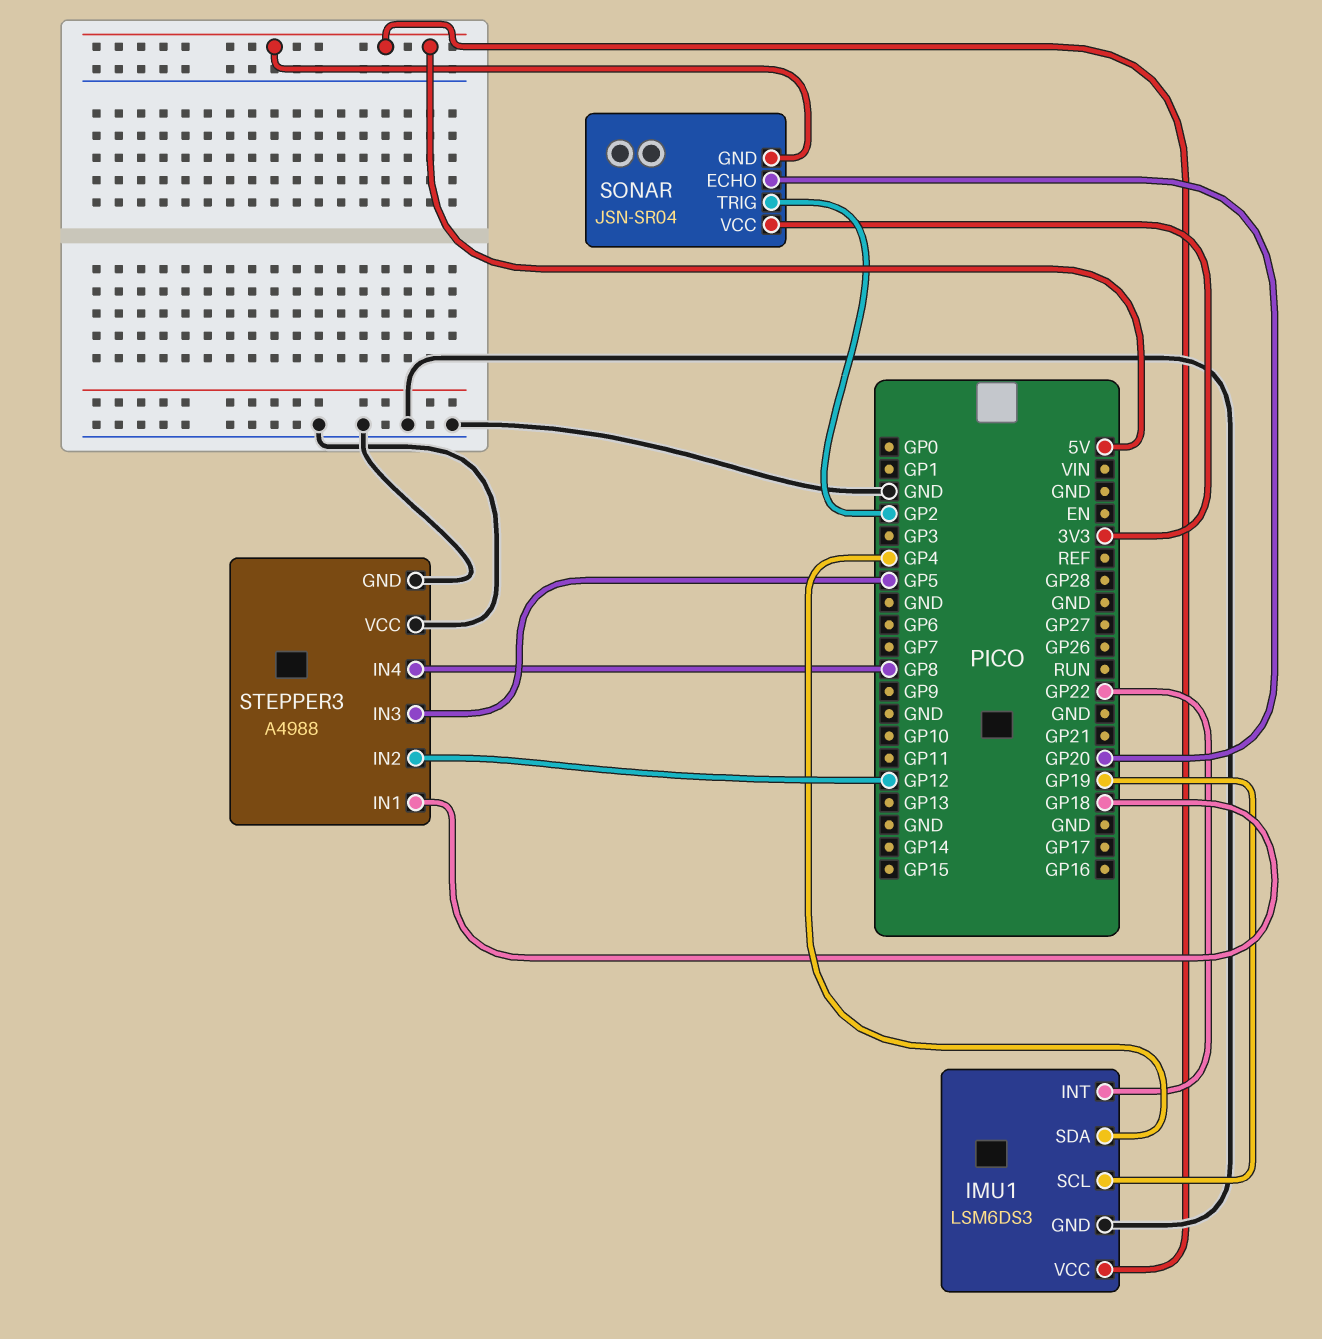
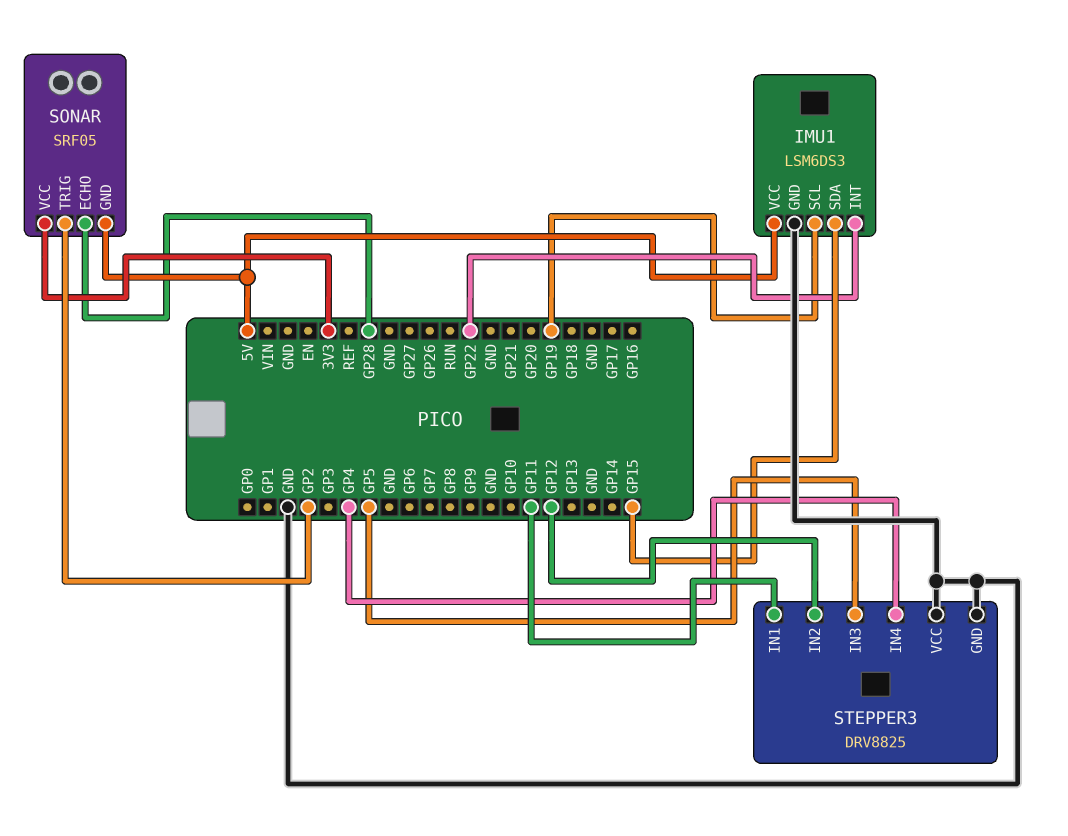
IMU1 pin SDA: GP4 -> GP15
SONAR: JSN-SR04 -> SRF05
SONAR pin ECHO: GP20 -> GP28
STEPPER3: A4988 -> DRV8825
STEPPER3 pin IN1: GP18 -> GP11
STEPPER3 pin IN4: GP8 -> GP4

